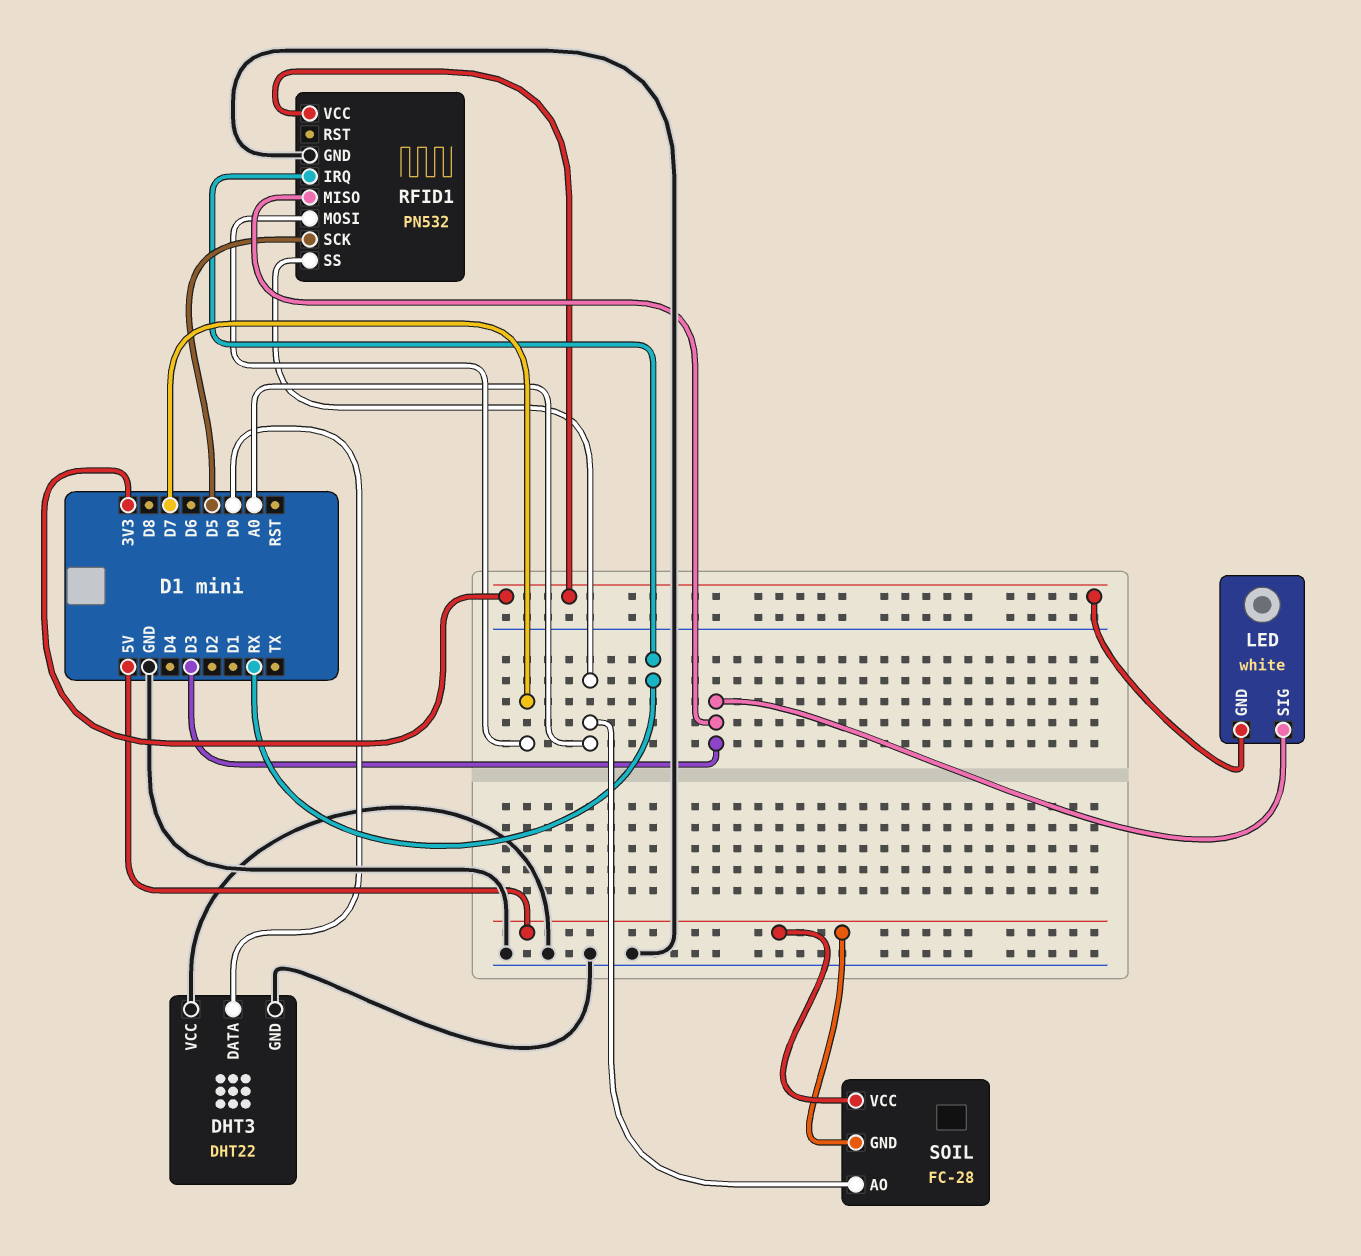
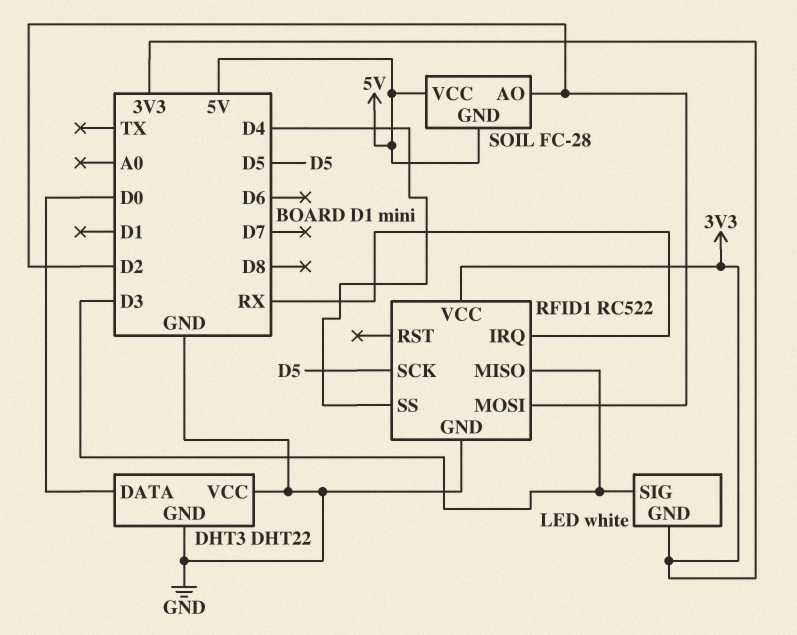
RFID1: PN532 -> RC522
RFID1 pin MOSI: D7 -> D2
RFID1 pin SS: A0 -> D4
SOIL pin AO: A0 -> D2

